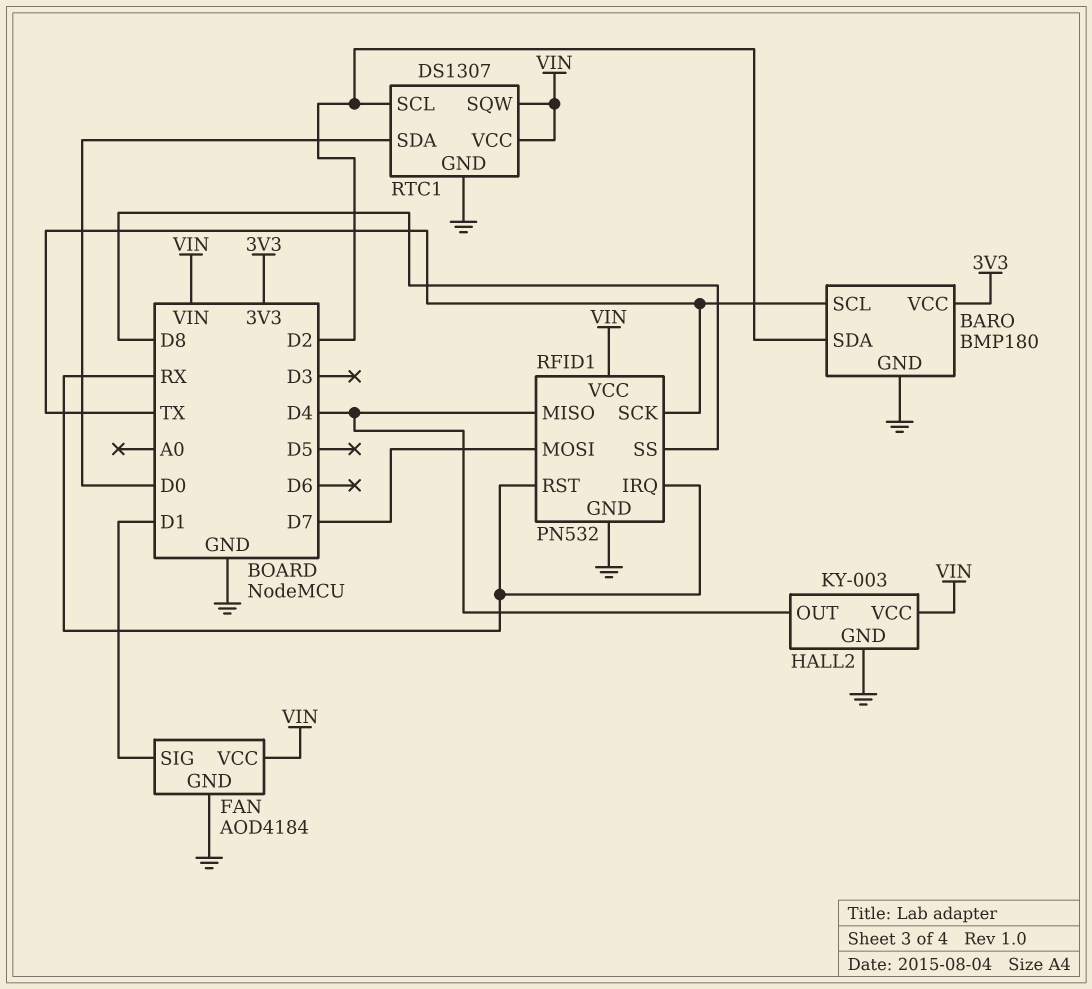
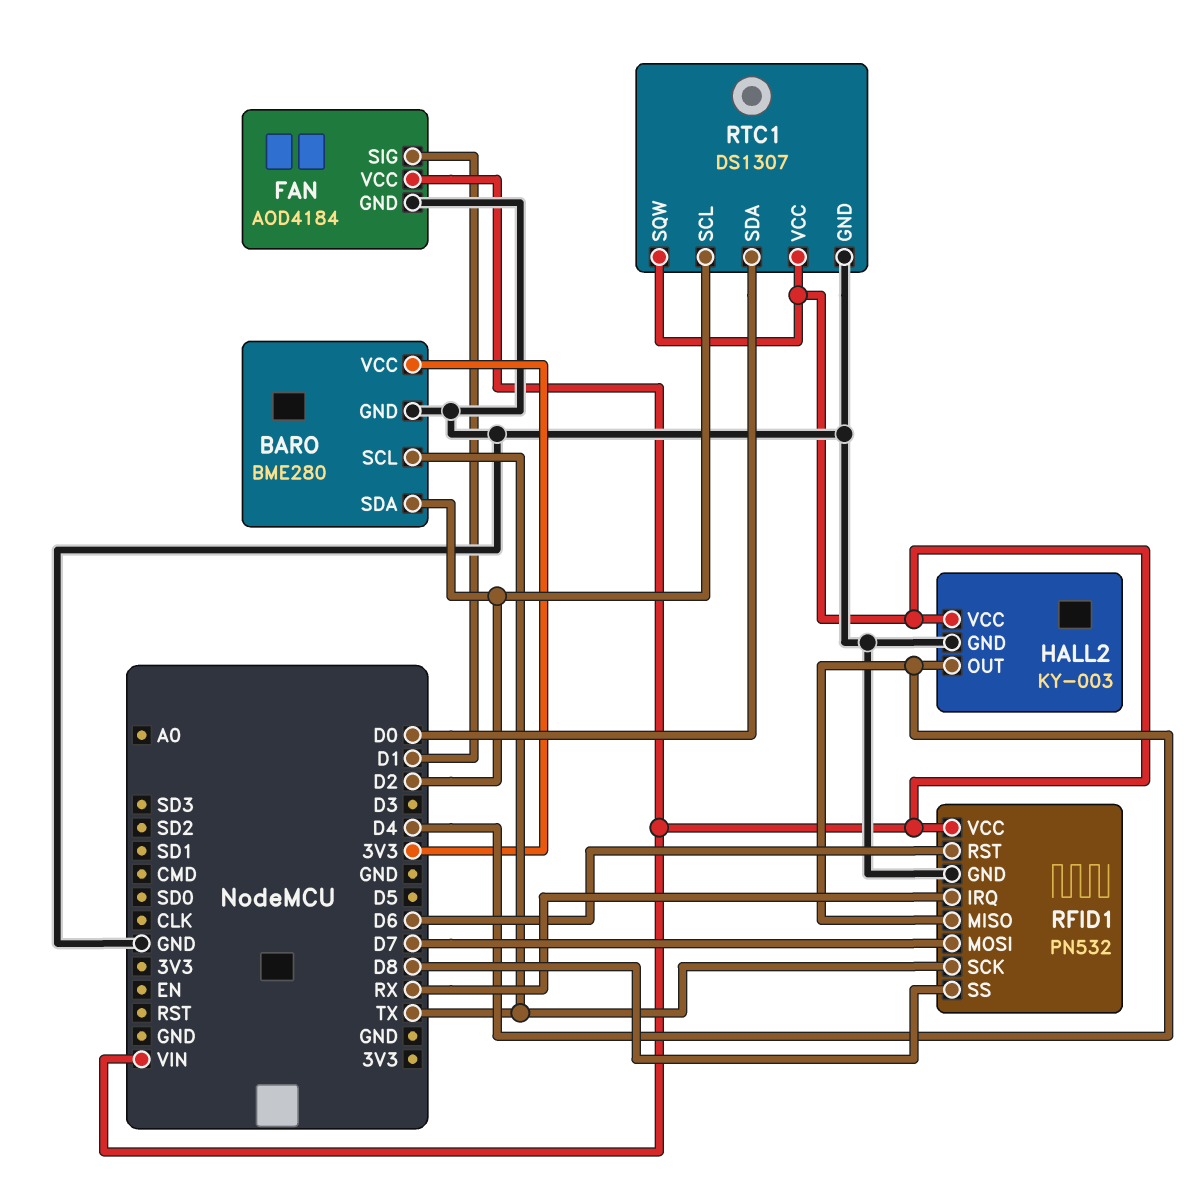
BARO: BMP180 -> BME280
RFID1 pin RST: RX -> D6

